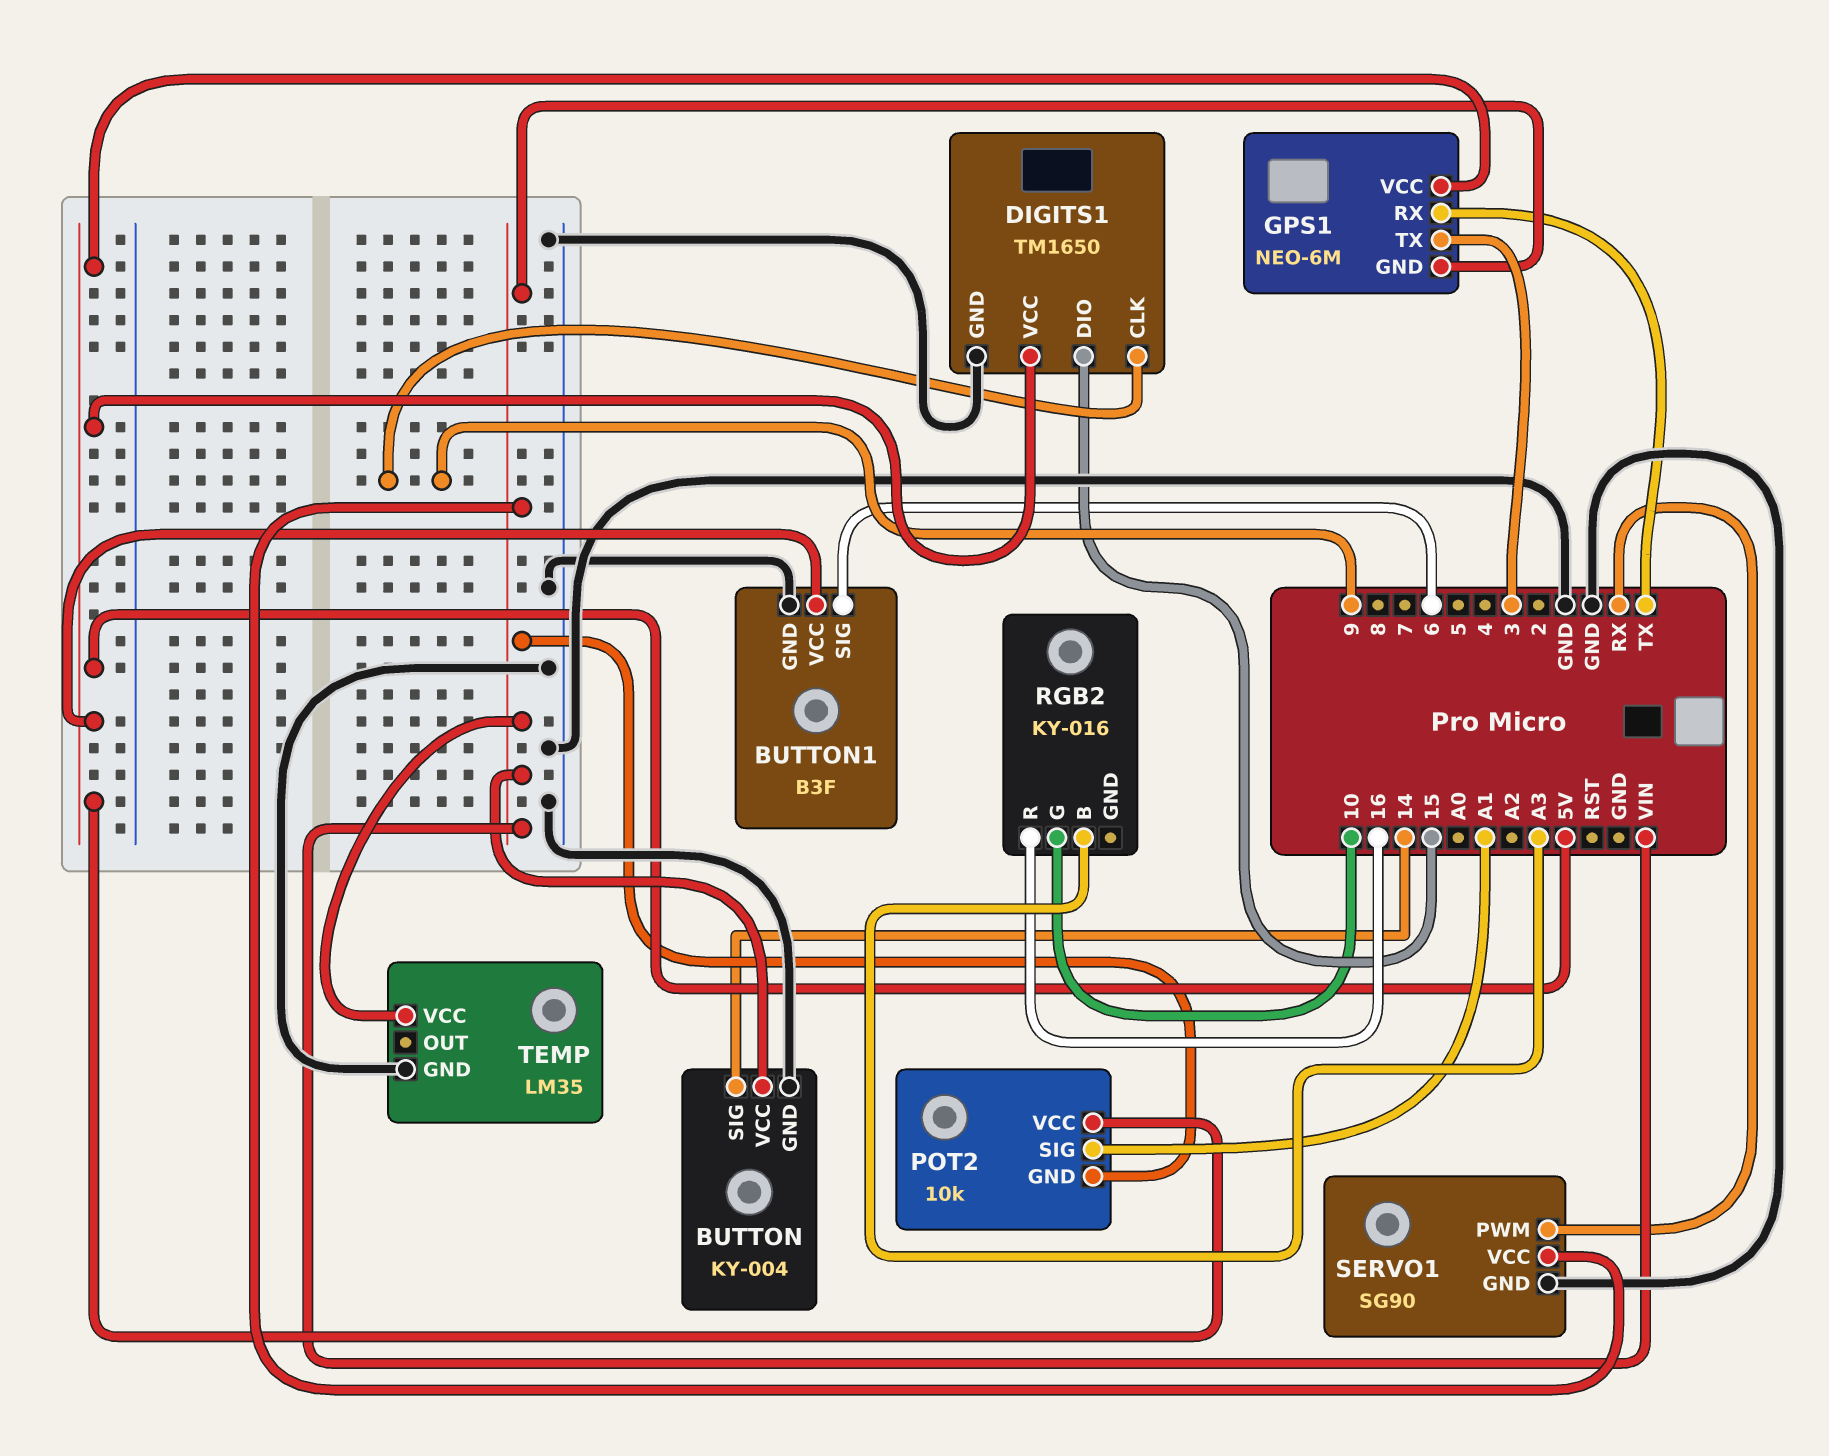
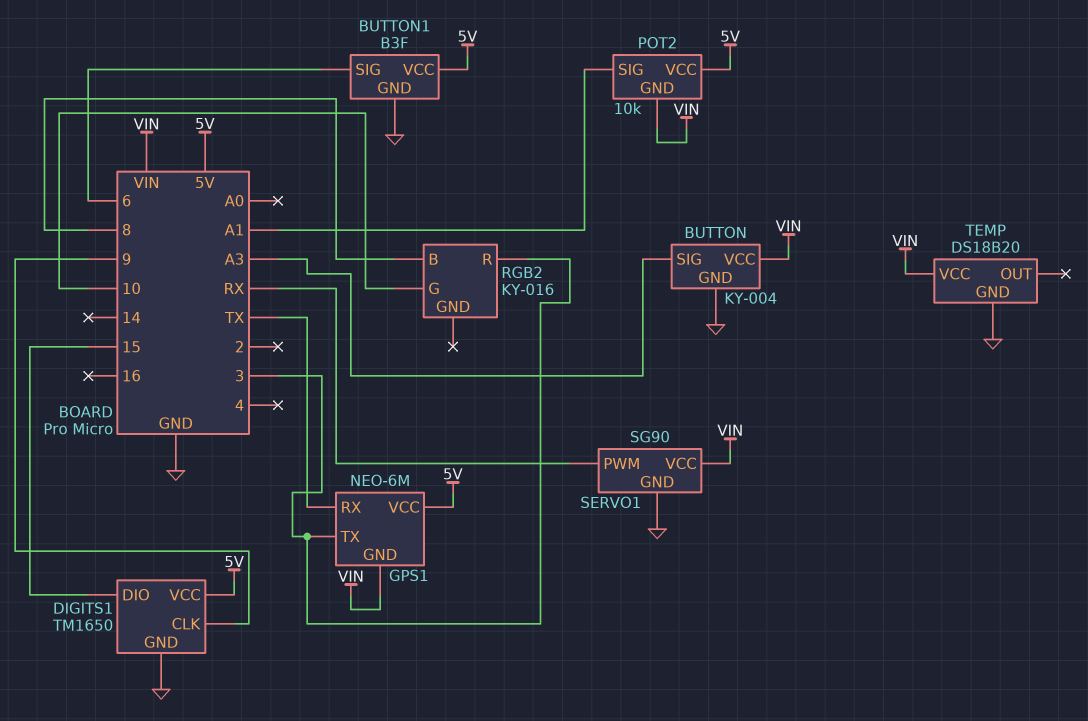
BUTTON pin SIG: 14 -> A3
RGB2 pin B: A3 -> 8
RGB2 pin R: 16 -> 3
TEMP: LM35 -> DS18B20

